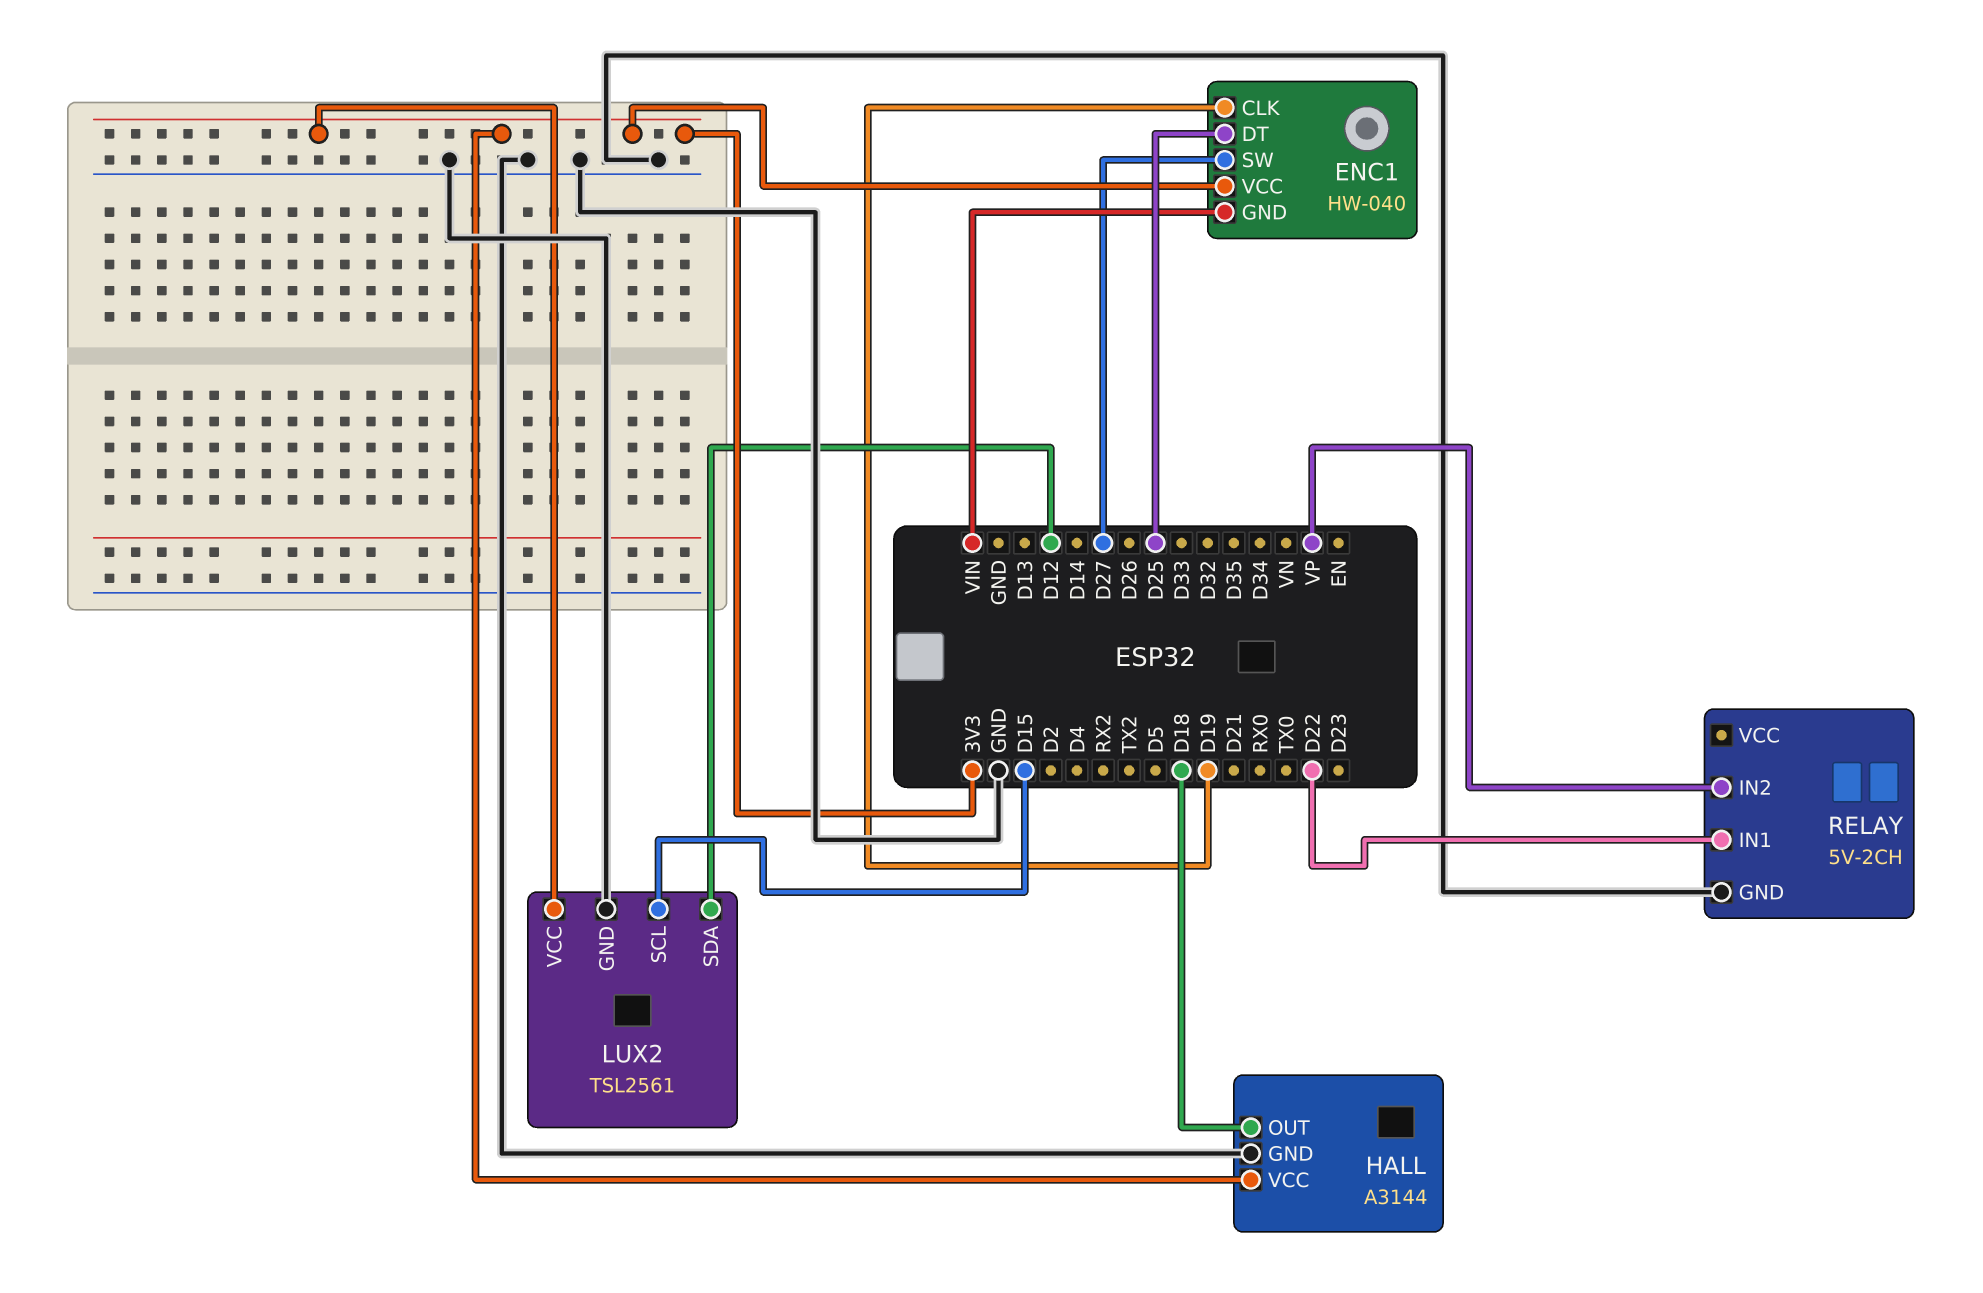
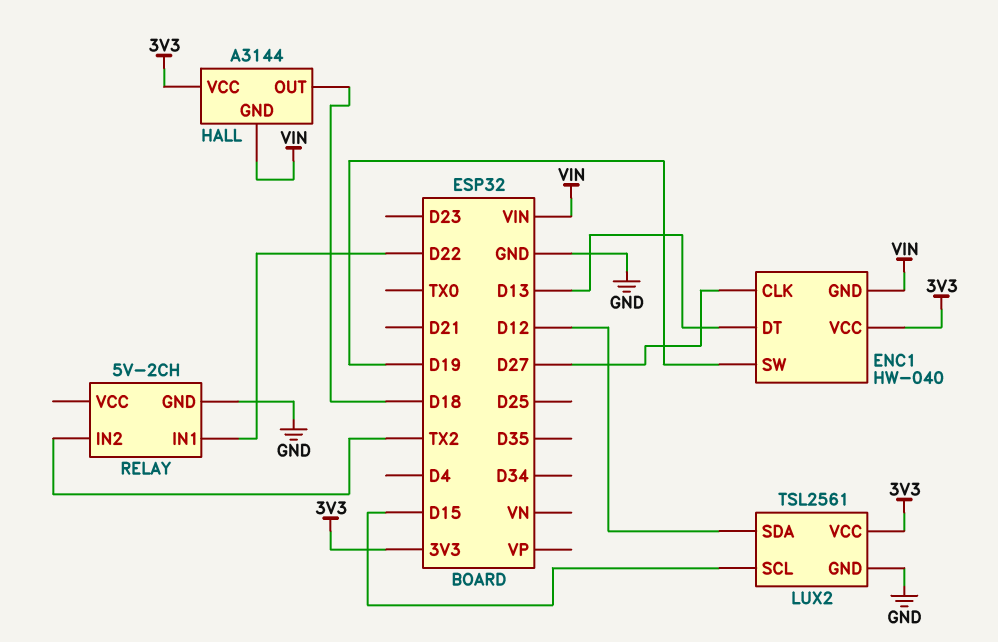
ENC1 pin CLK: D19 -> D27
ENC1 pin DT: D25 -> D13
ENC1 pin SW: D27 -> D19
HALL pin GND: GND -> VIN
RELAY pin IN2: VP -> TX2

